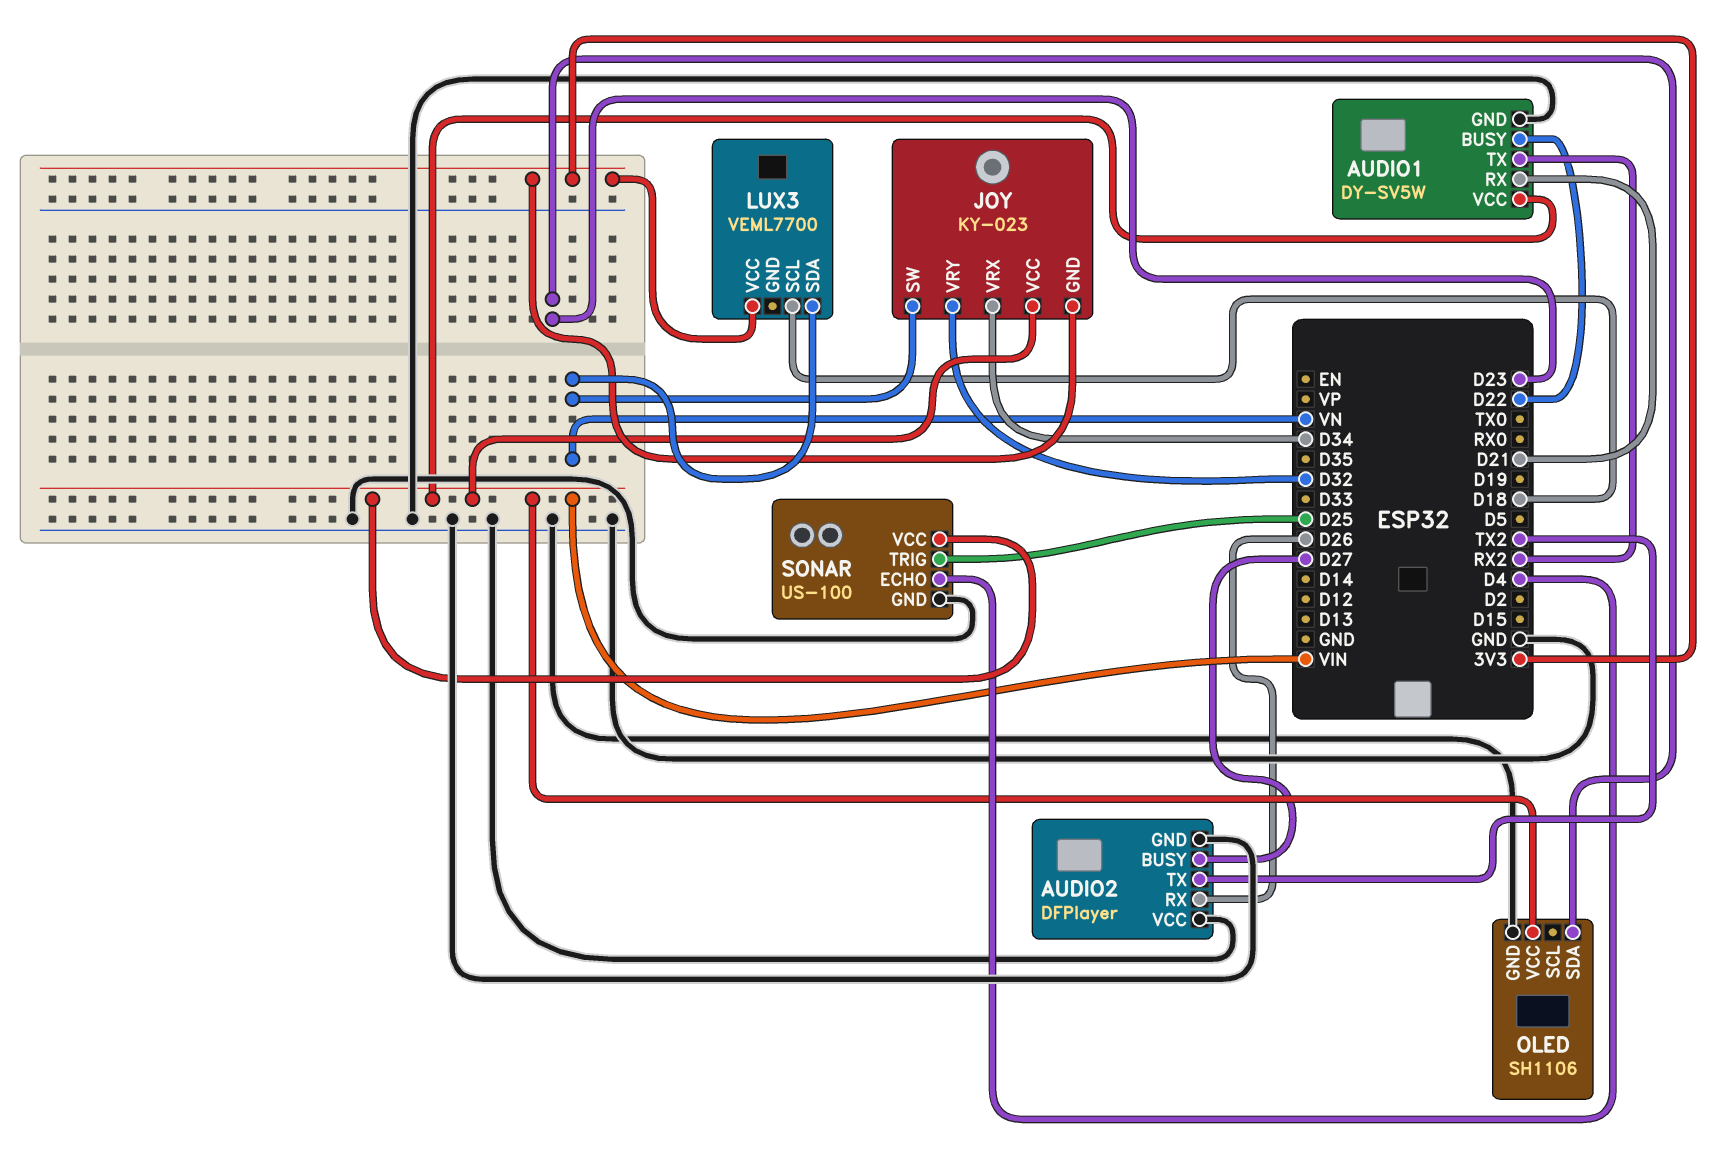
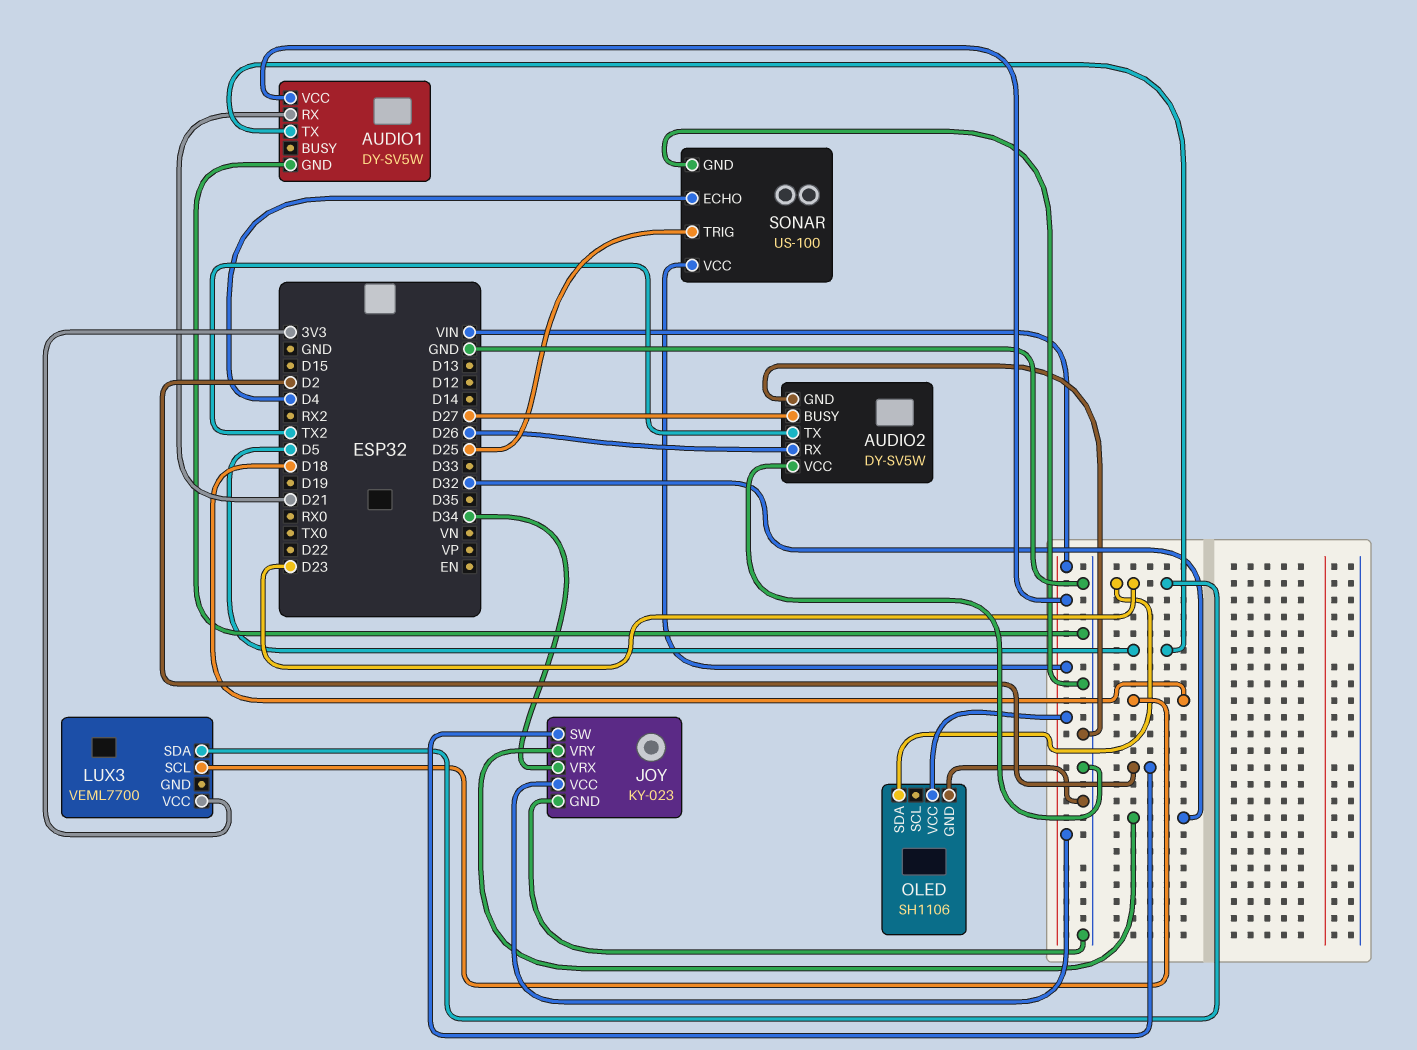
AUDIO1 pin BUSY: D22 -> none
AUDIO1 pin TX: RX2 -> D5
AUDIO2: DFPlayer -> DY-SV5W
JOY pin GND: 3V3 -> GND
JOY pin SW: VN -> D2
LUX3 pin SDA: VN -> D23

